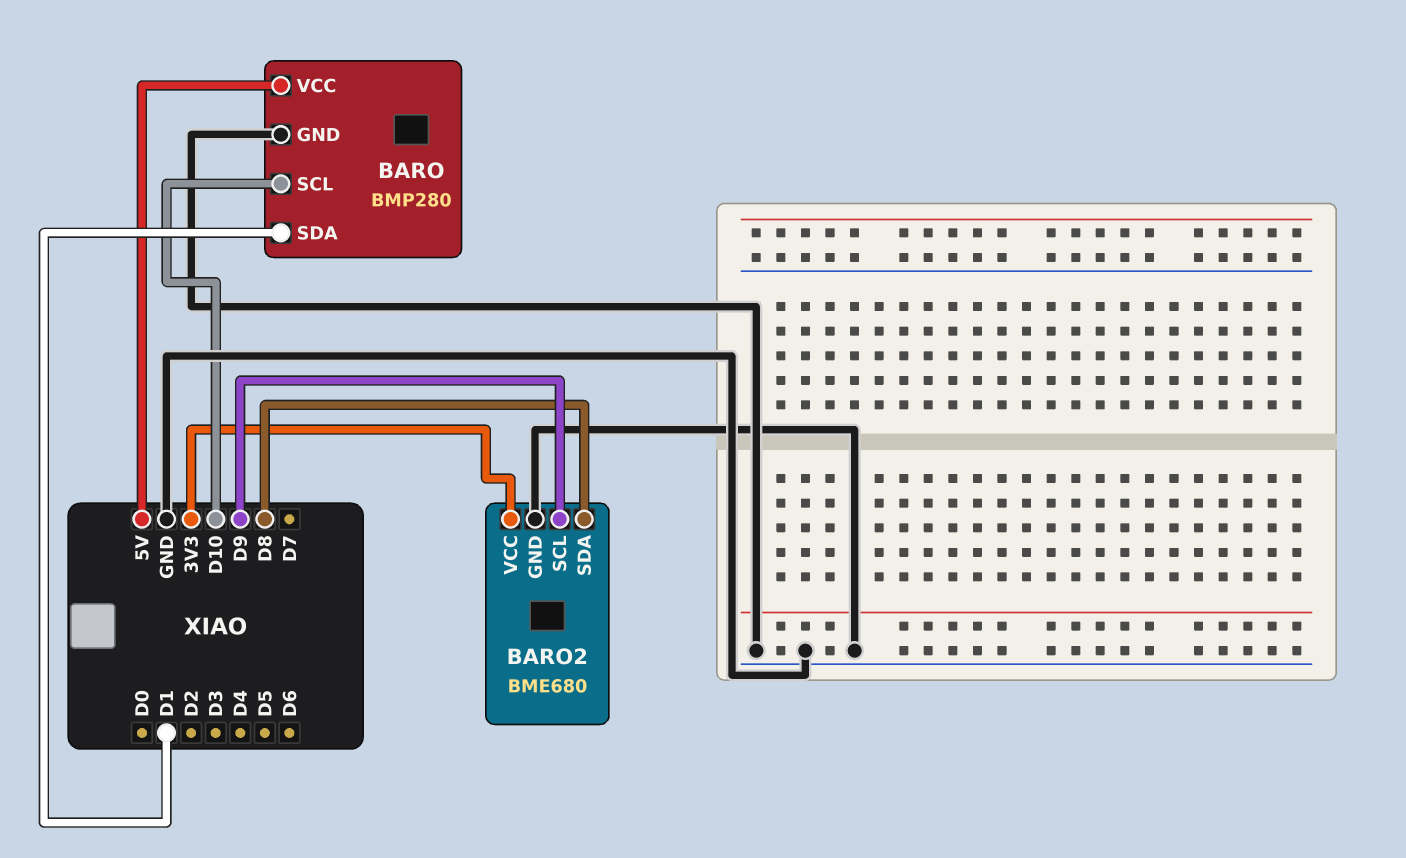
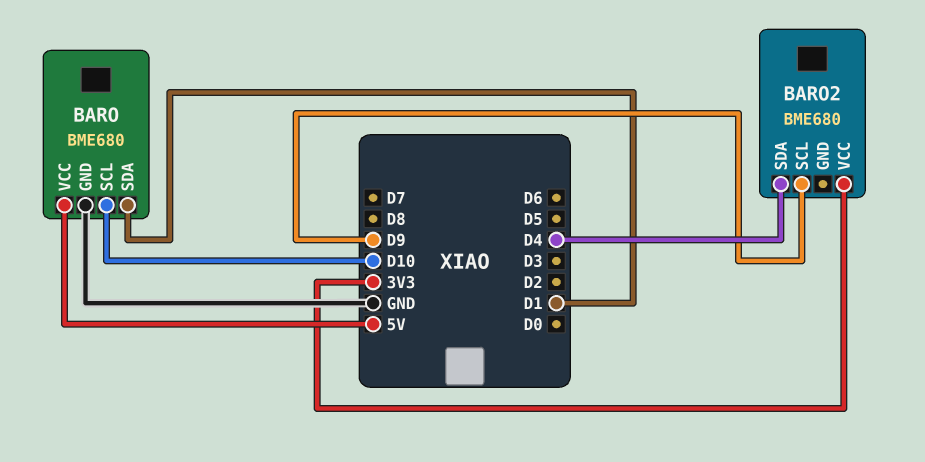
BARO: BMP280 -> BME680
BARO2 pin GND: GND -> none
BARO2 pin SDA: D8 -> D4

